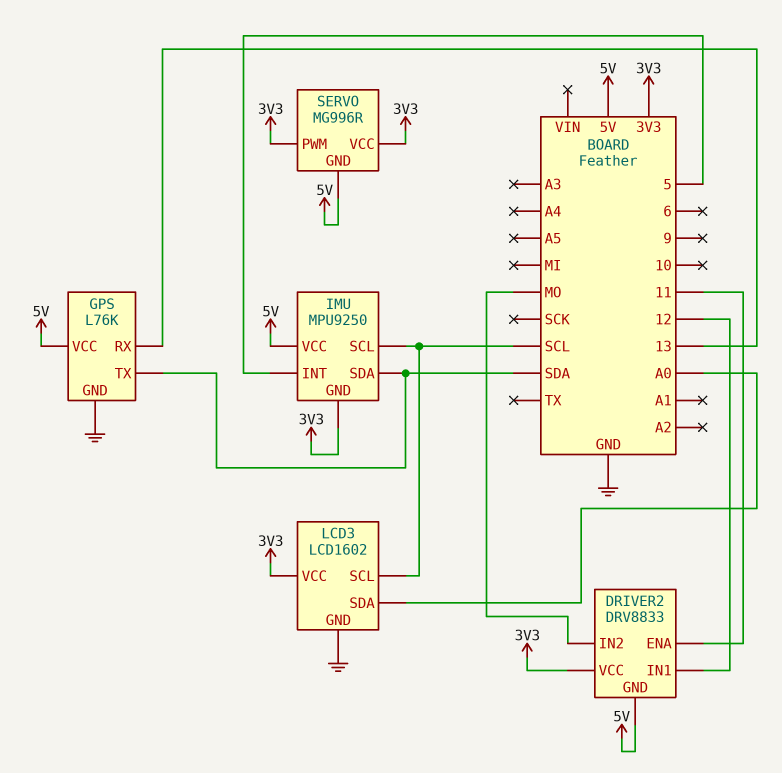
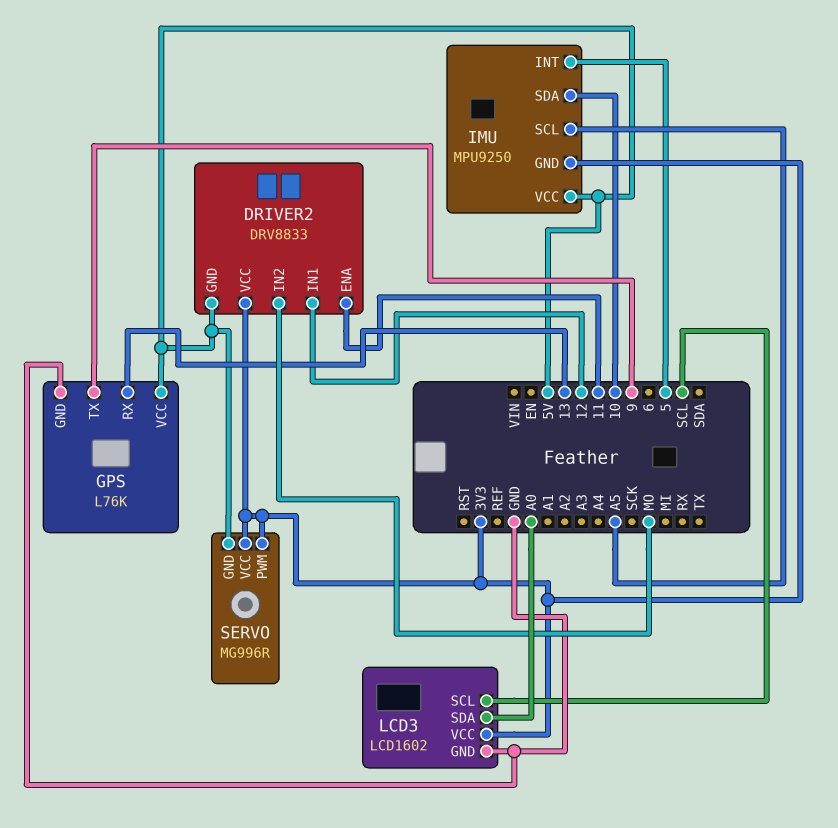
GPS pin TX: SDA -> 9
IMU pin SCL: SCL -> A5
IMU pin SDA: SDA -> 10

